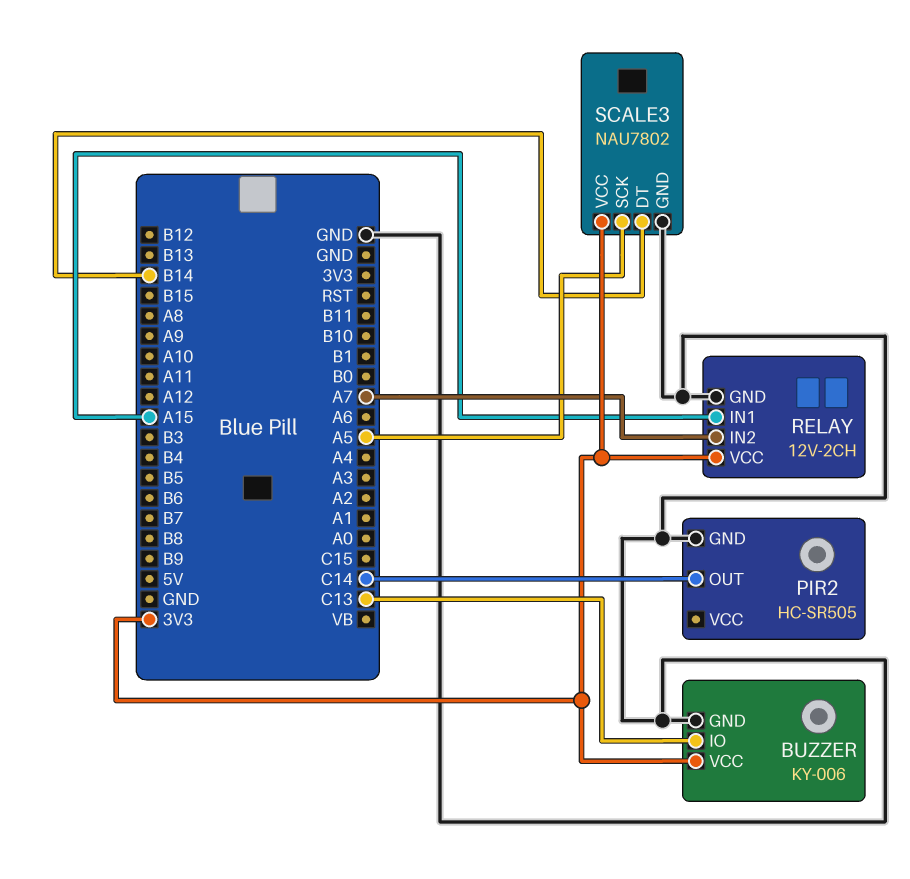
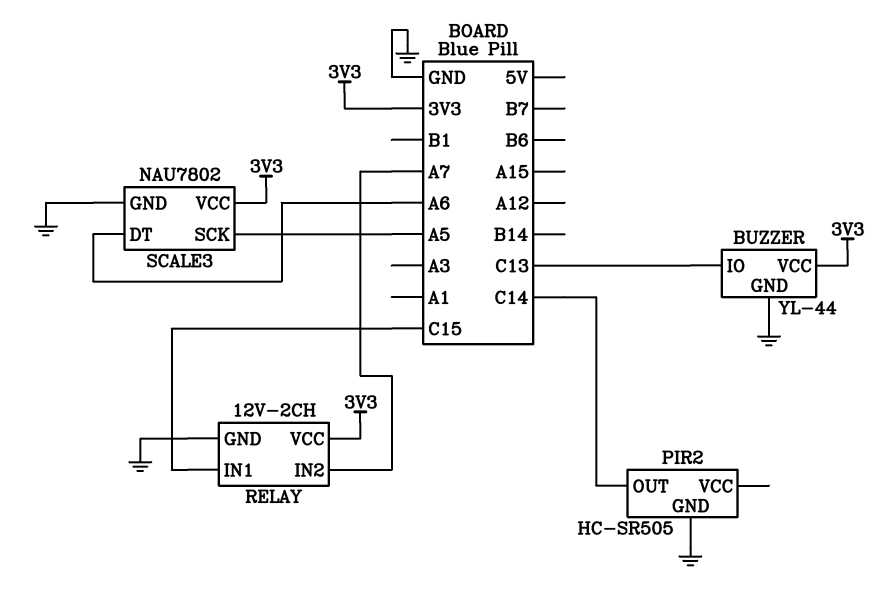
BUZZER: KY-006 -> YL-44
RELAY pin IN1: A15 -> C15
SCALE3 pin DT: B14 -> A6

